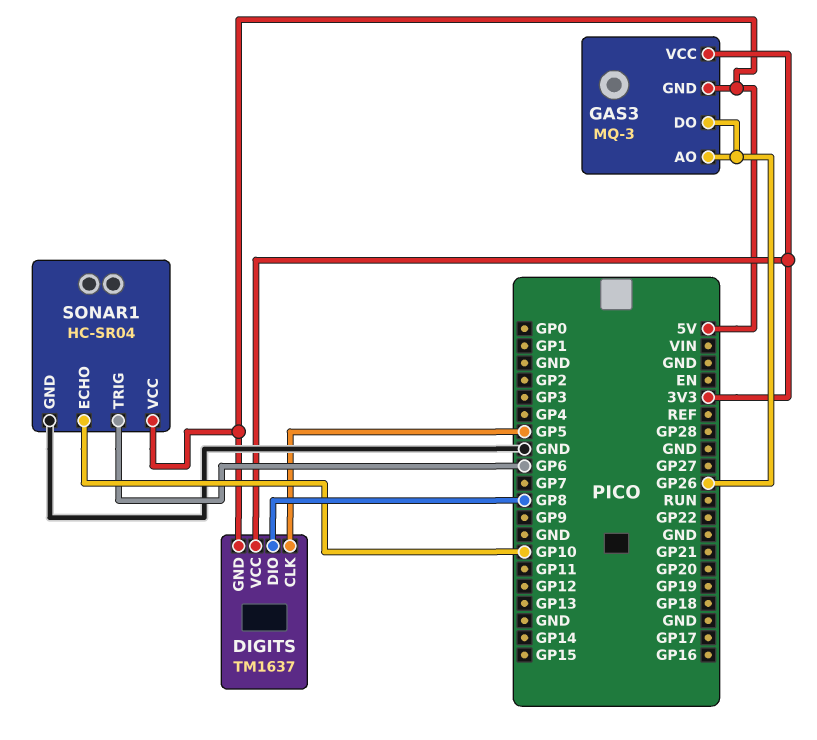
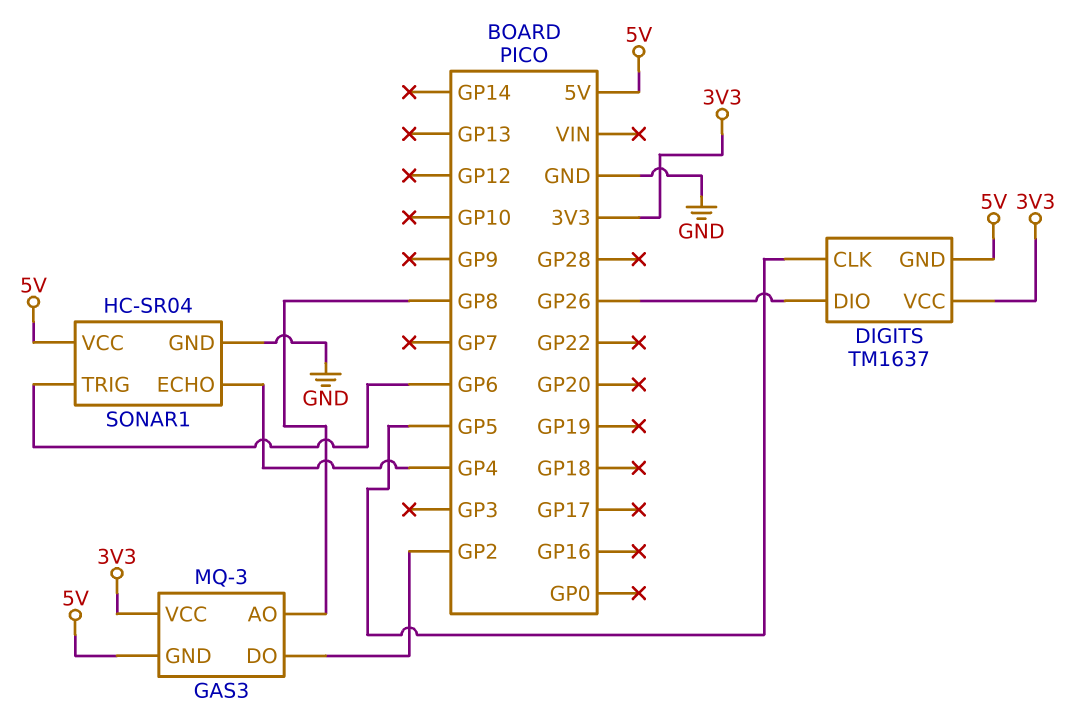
DIGITS pin DIO: GP8 -> GP26
GAS3 pin AO: GP26 -> GP8
GAS3 pin DO: GP26 -> GP2
SONAR1 pin ECHO: GP10 -> GP4

